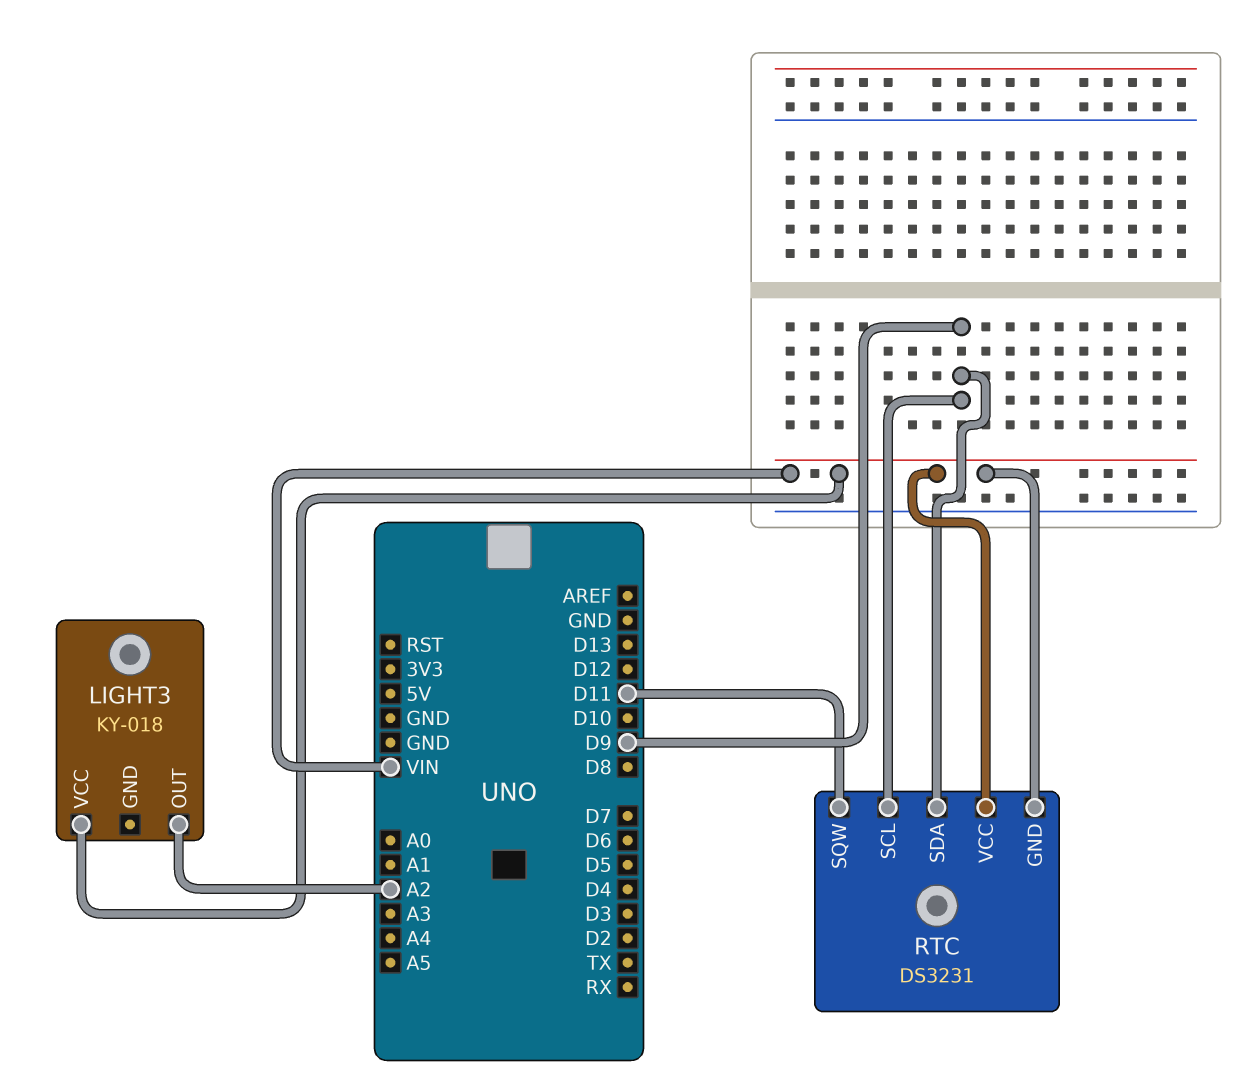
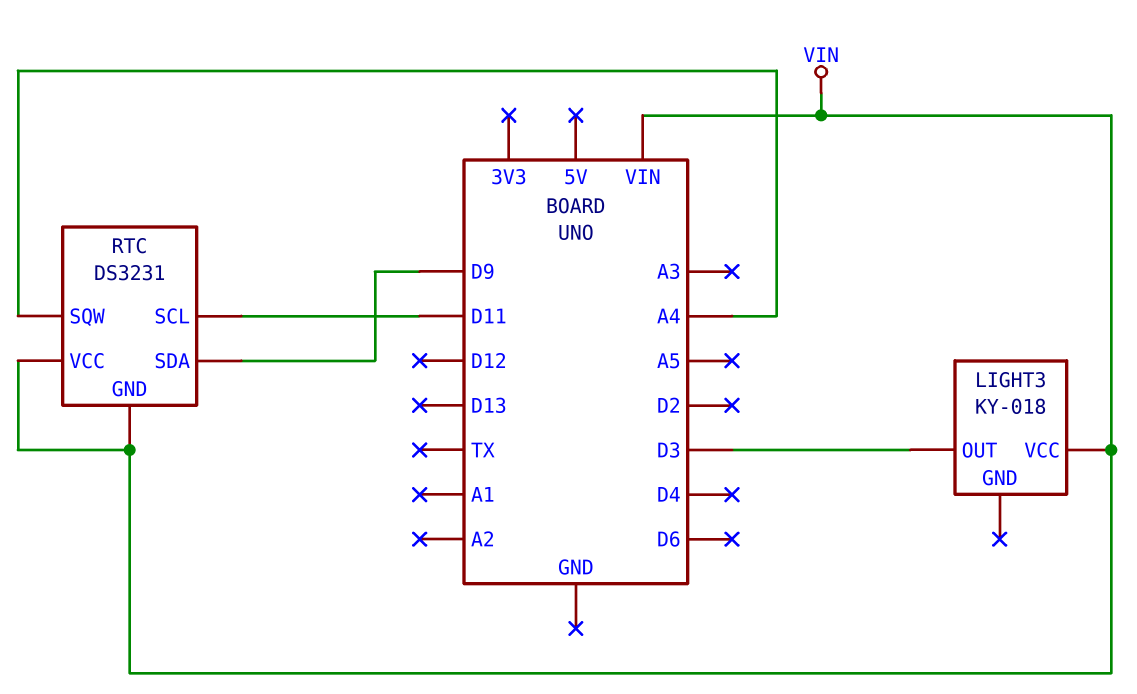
LIGHT3 pin OUT: A2 -> D3
RTC pin SCL: D9 -> D11
RTC pin SQW: D11 -> A4

